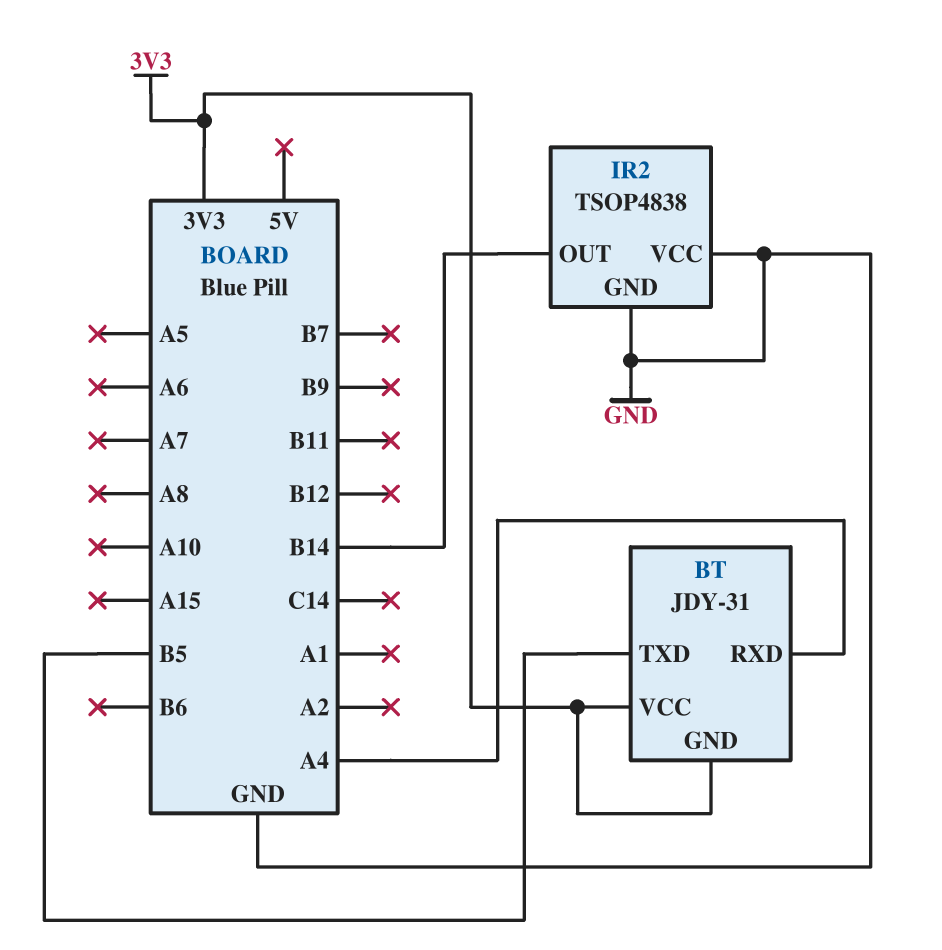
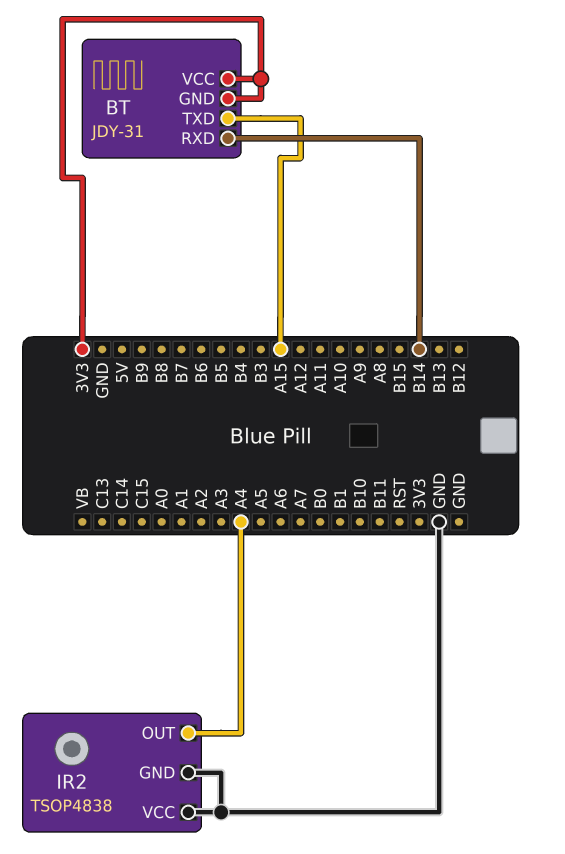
BT pin RXD: A4 -> B14
BT pin TXD: B5 -> A15
IR2 pin OUT: B14 -> A4

